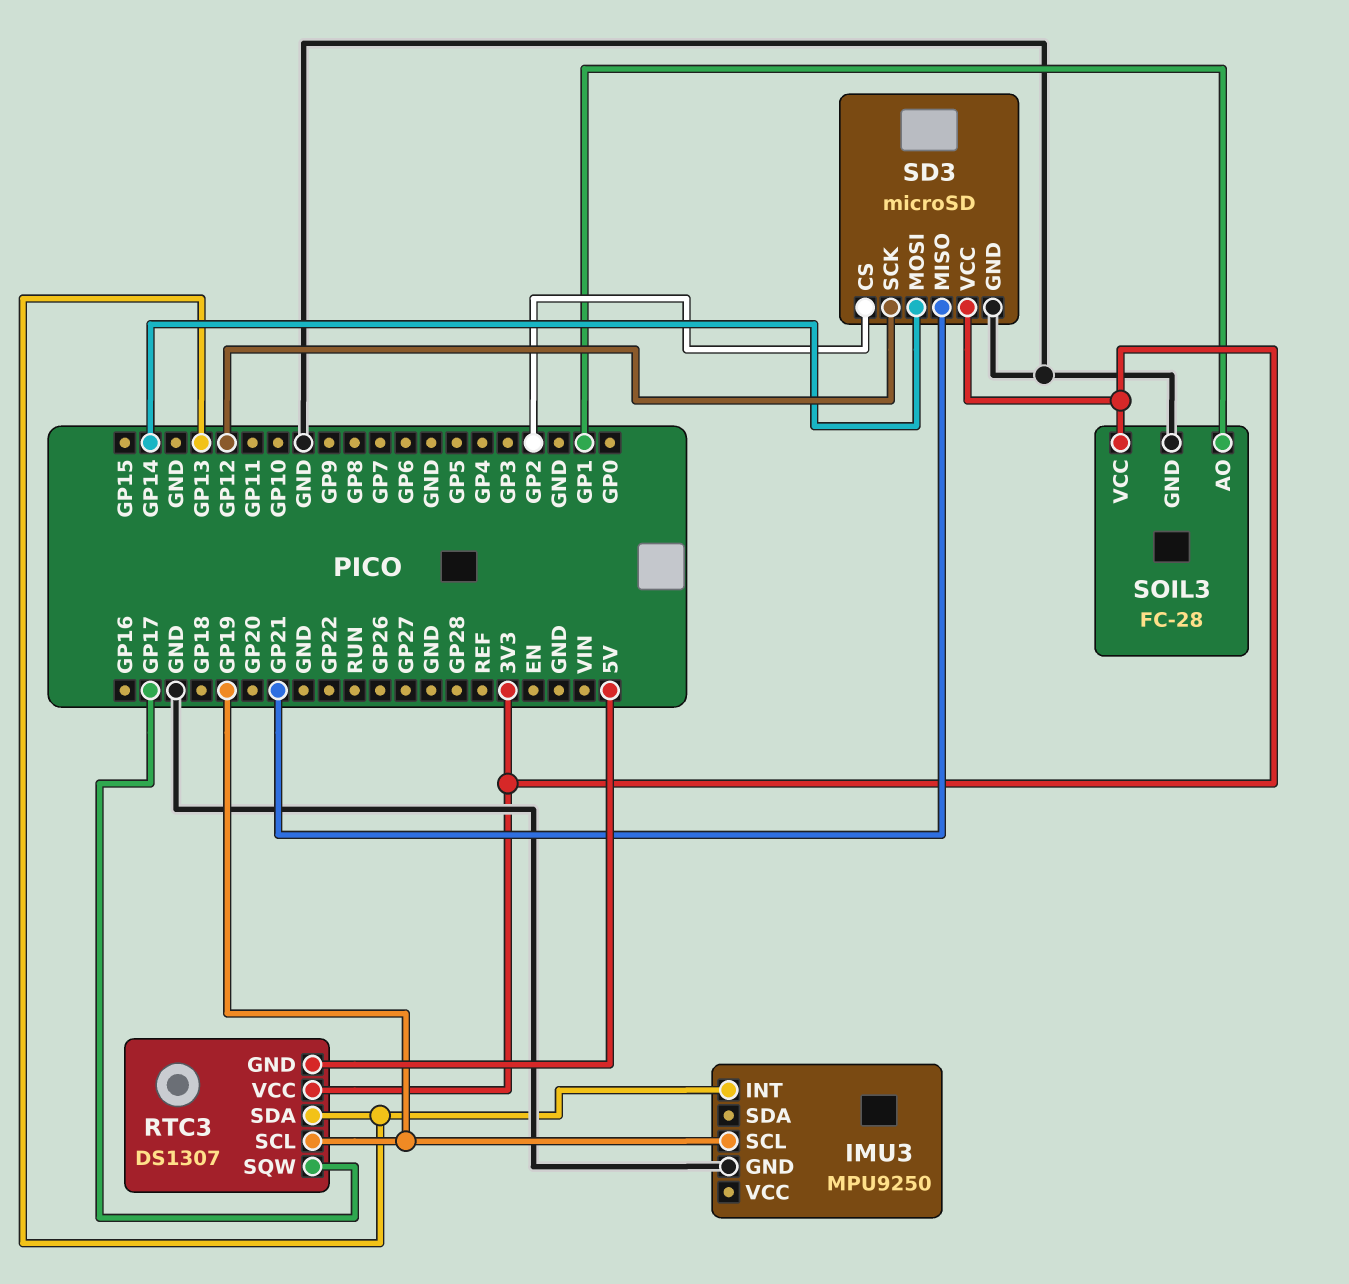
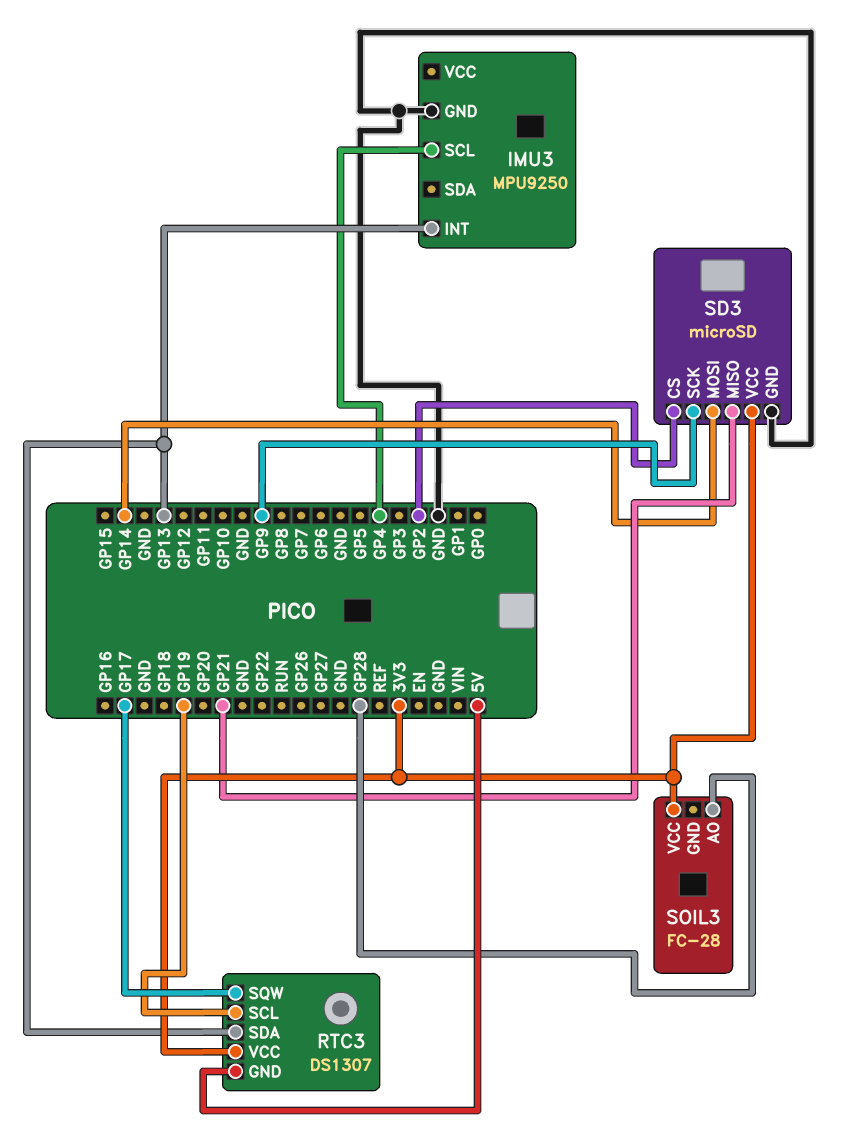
IMU3 pin SCL: GP19 -> GP4
SD3 pin SCK: GP12 -> GP9
SOIL3 pin AO: GP1 -> GP28
SOIL3 pin GND: GND -> none

